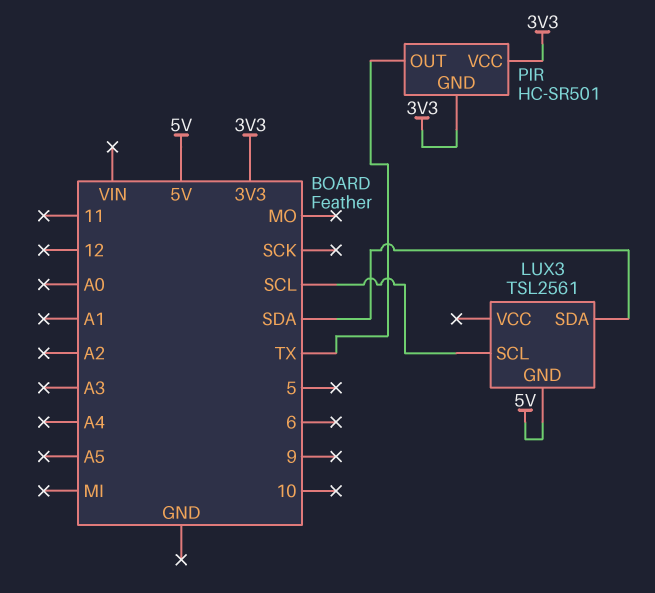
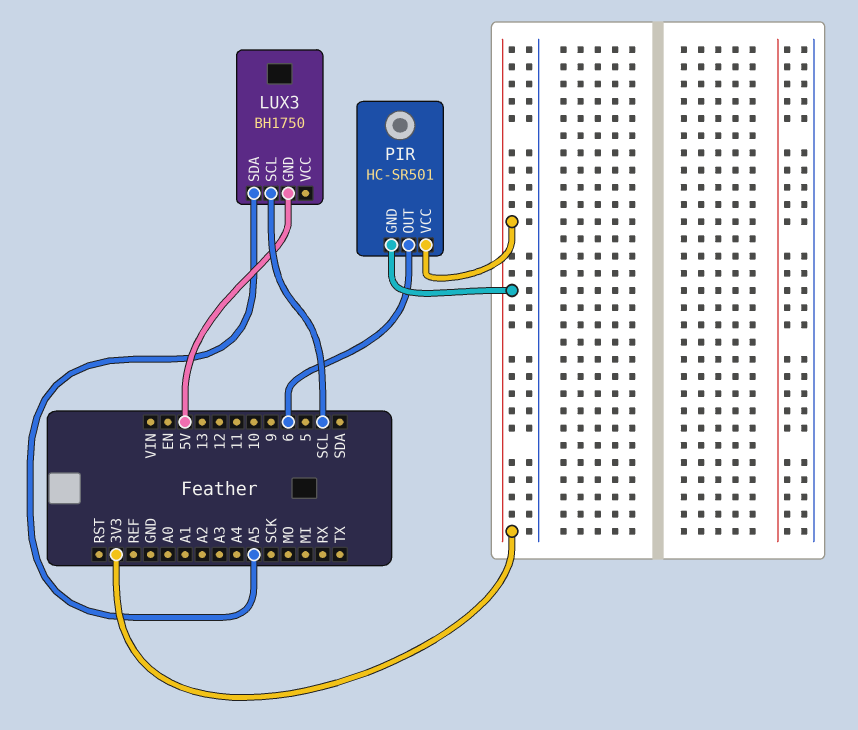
LUX3: TSL2561 -> BH1750
LUX3 pin SDA: SDA -> A5
PIR pin OUT: TX -> 6

